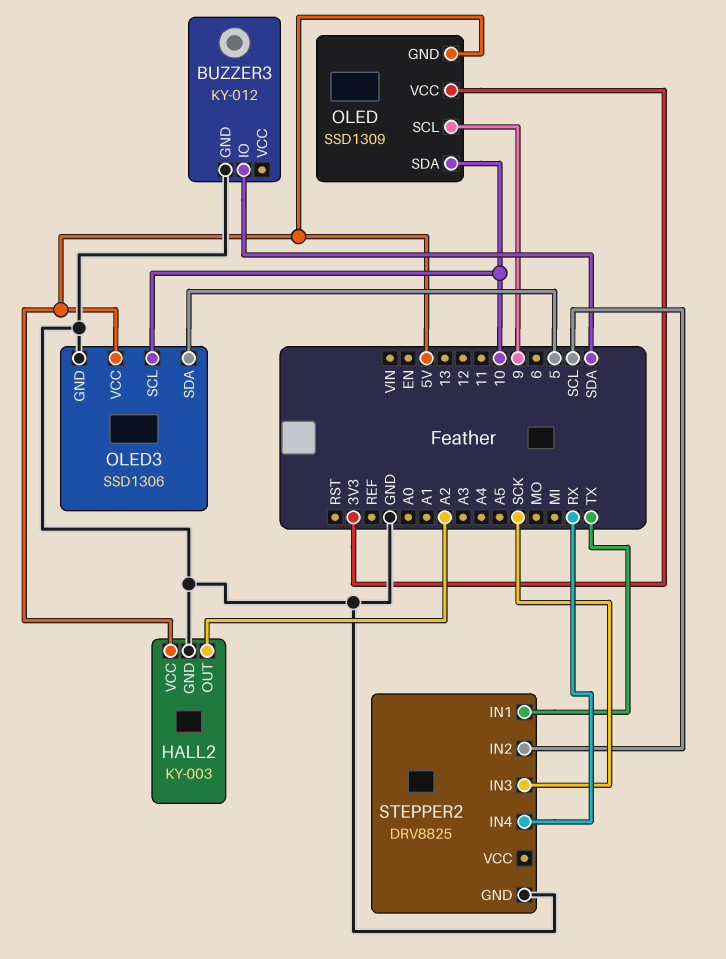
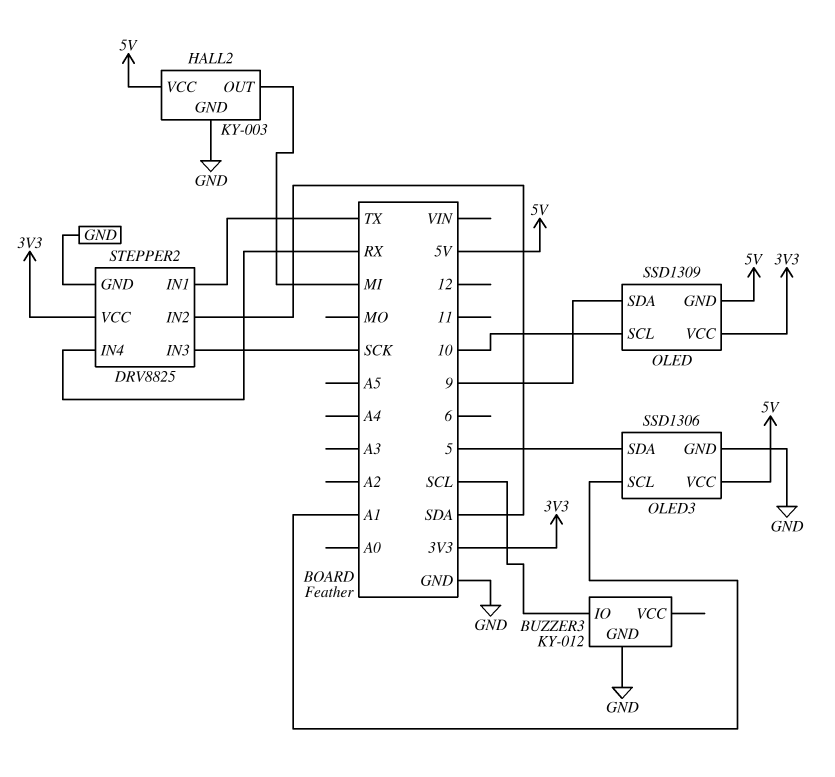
BUZZER3 pin IO: SDA -> SCL
HALL2 pin OUT: A2 -> MI
OLED pin SCL: 9 -> 10
OLED pin SDA: 10 -> 9
OLED3 pin SCL: 10 -> A1
STEPPER2 pin IN2: SCL -> SDA
STEPPER2 pin VCC: none -> 3V3

